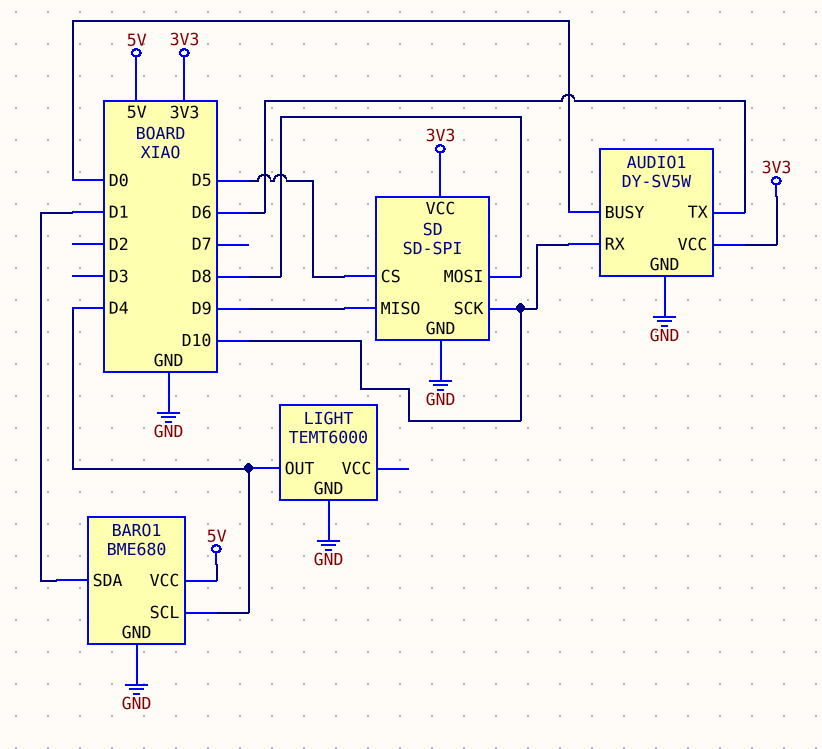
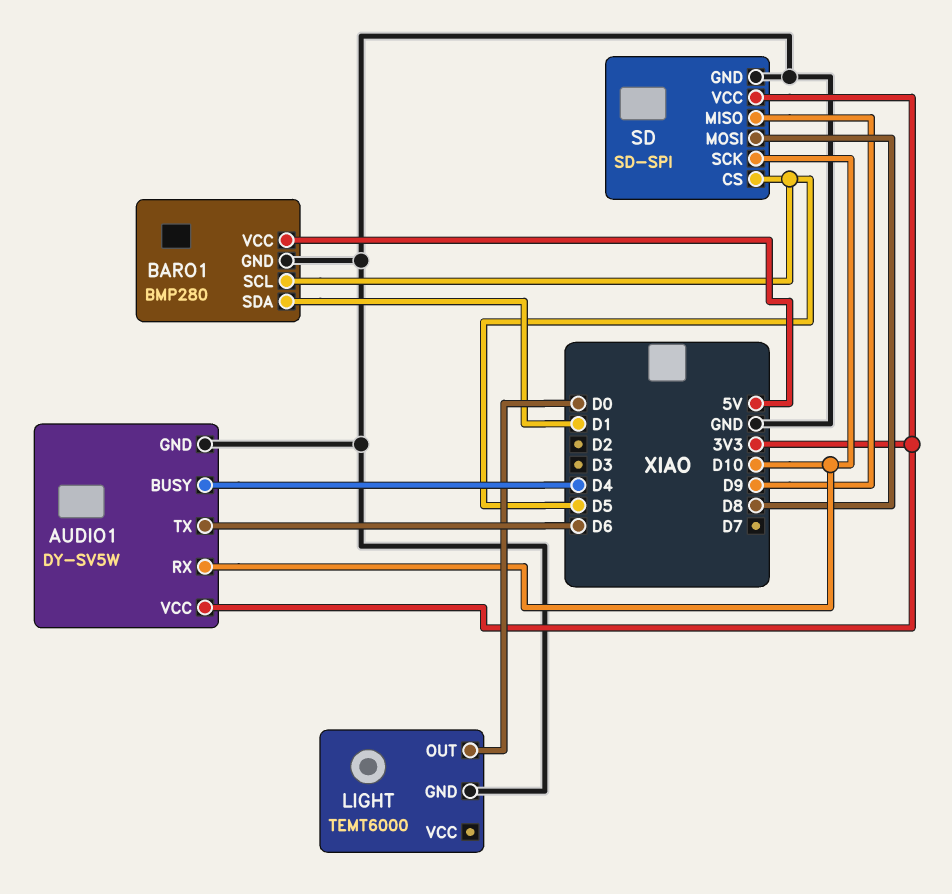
AUDIO1 pin BUSY: D0 -> D4
BARO1: BME680 -> BMP280
BARO1 pin SCL: D4 -> D5
LIGHT pin OUT: D4 -> D0

